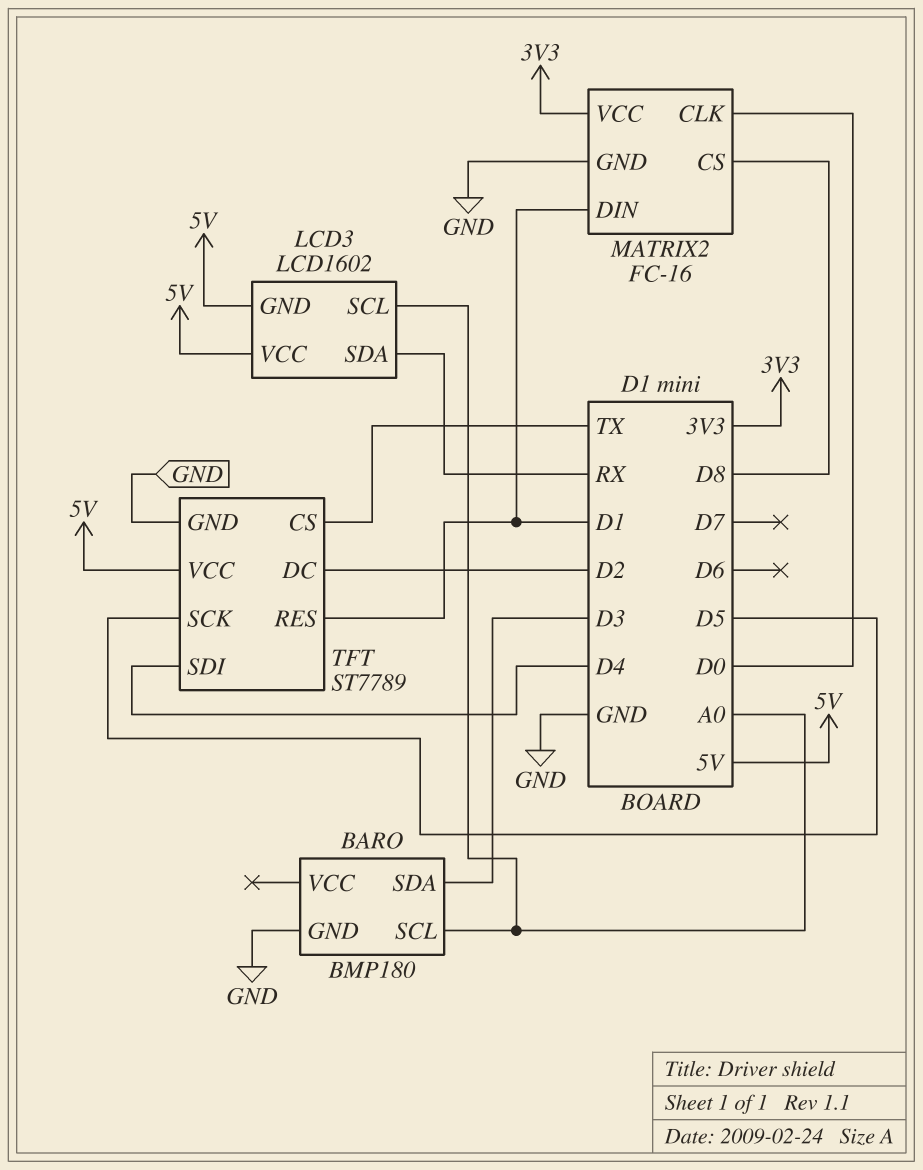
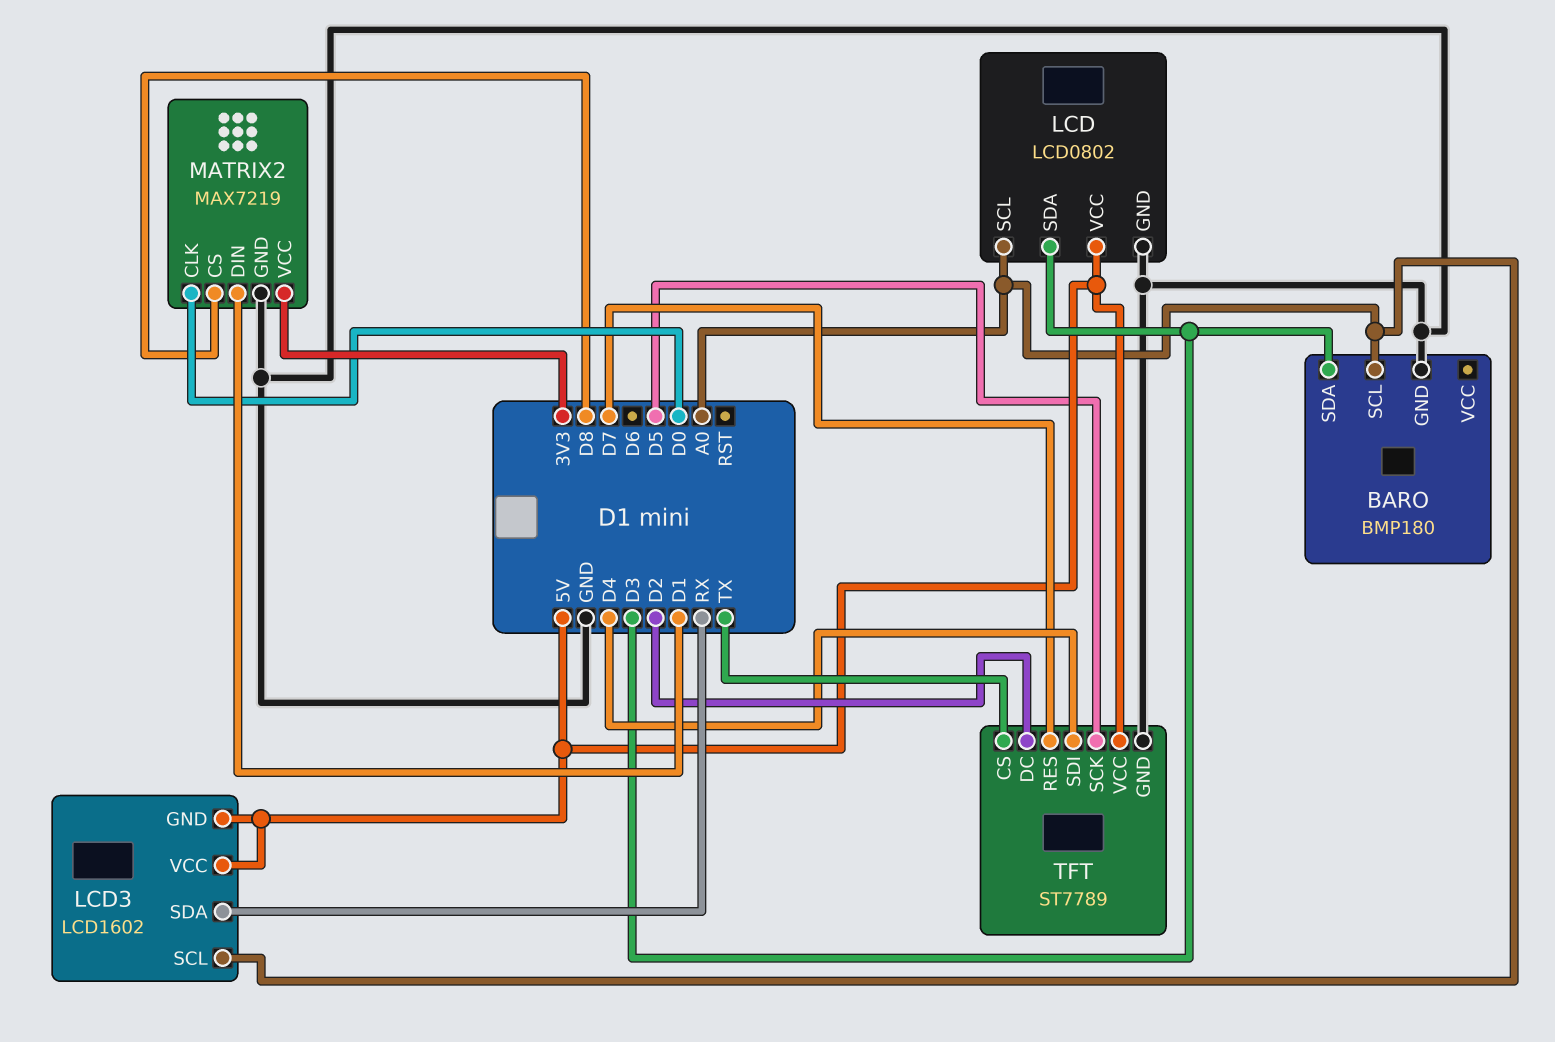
LCD: none -> LCD0802
LCD pin GND: none -> GND
LCD pin SCL: none -> A0
LCD pin SDA: none -> D3
LCD pin VCC: none -> 5V
MATRIX2: FC-16 -> MAX7219
TFT pin RES: D1 -> D7

